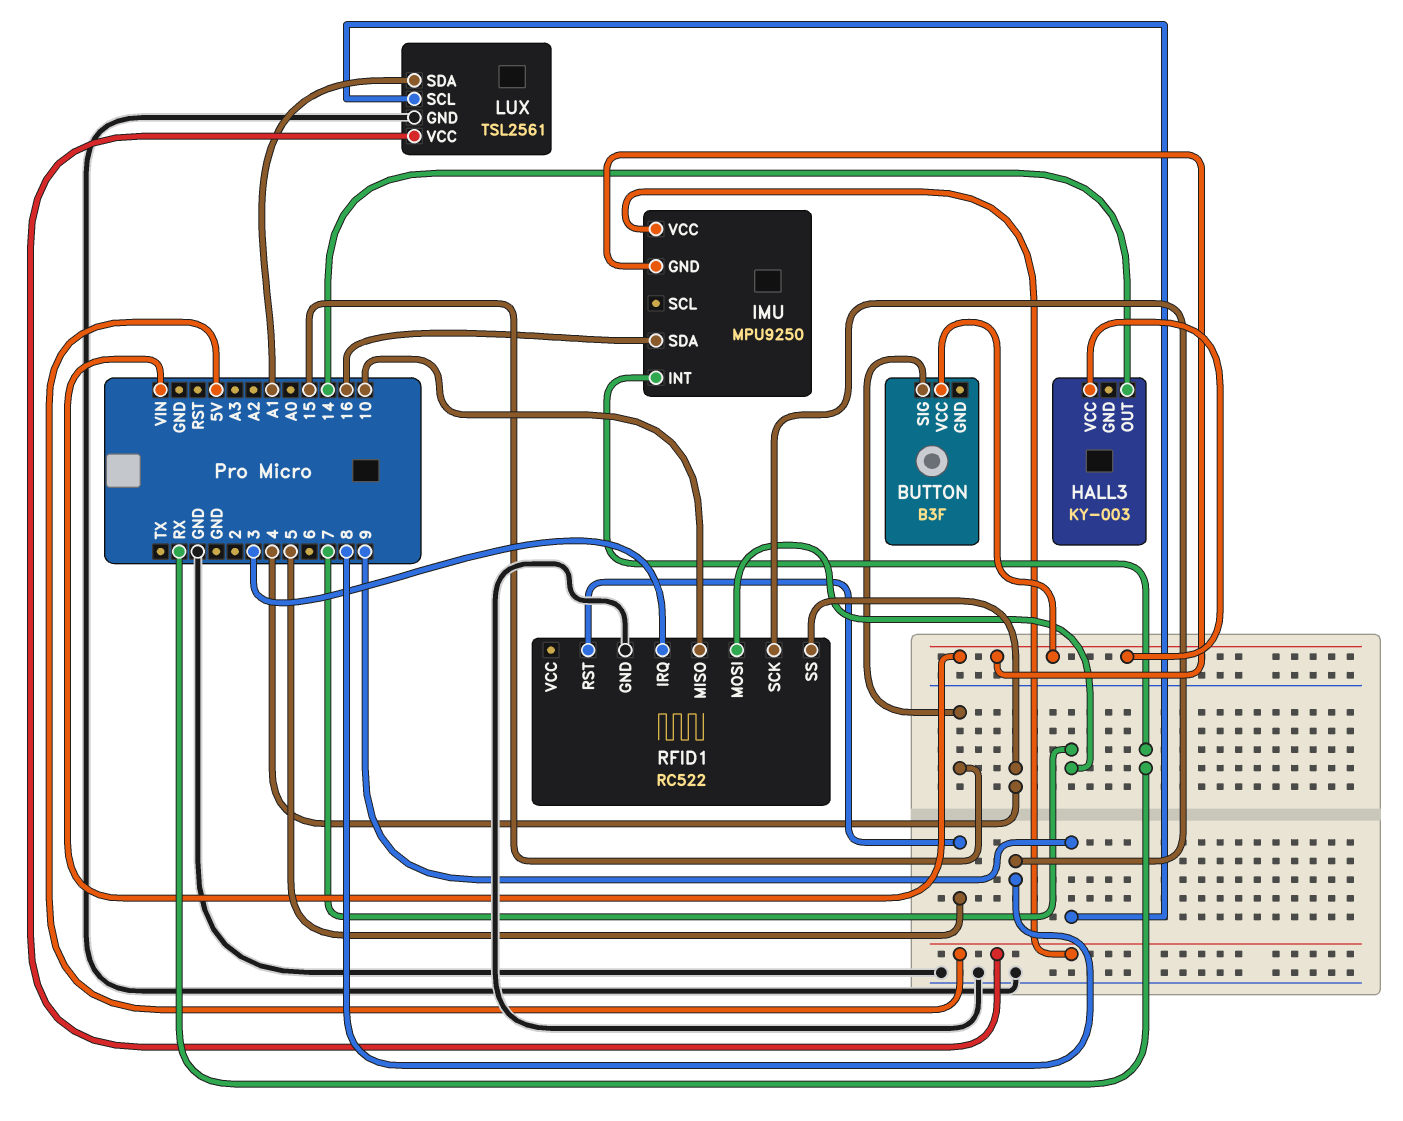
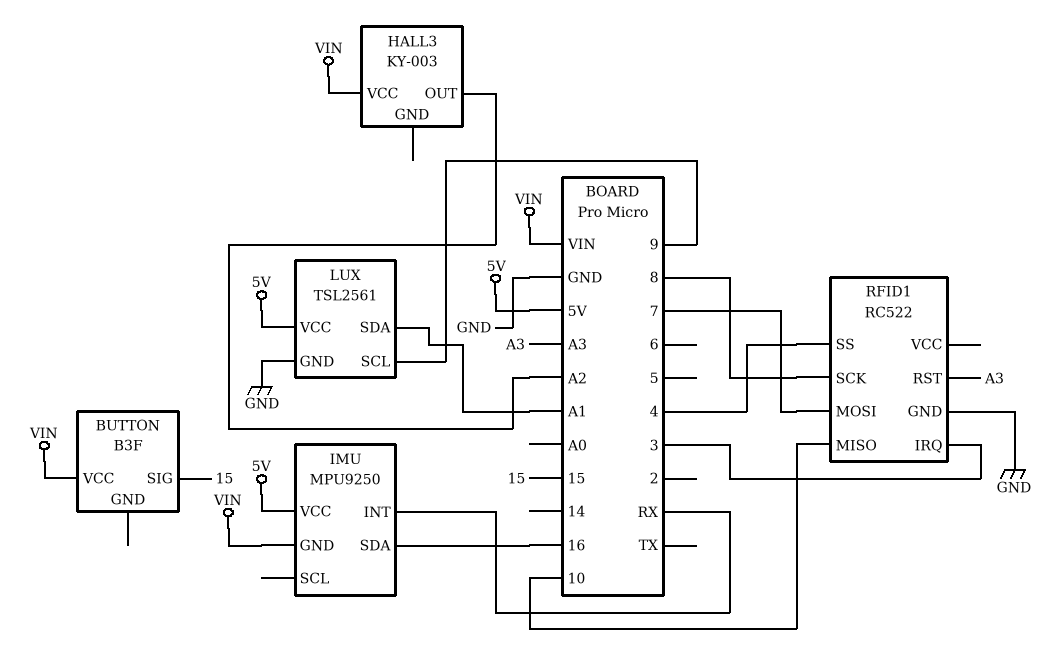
HALL3 pin OUT: 14 -> A2
RFID1 pin RST: 5 -> A3

